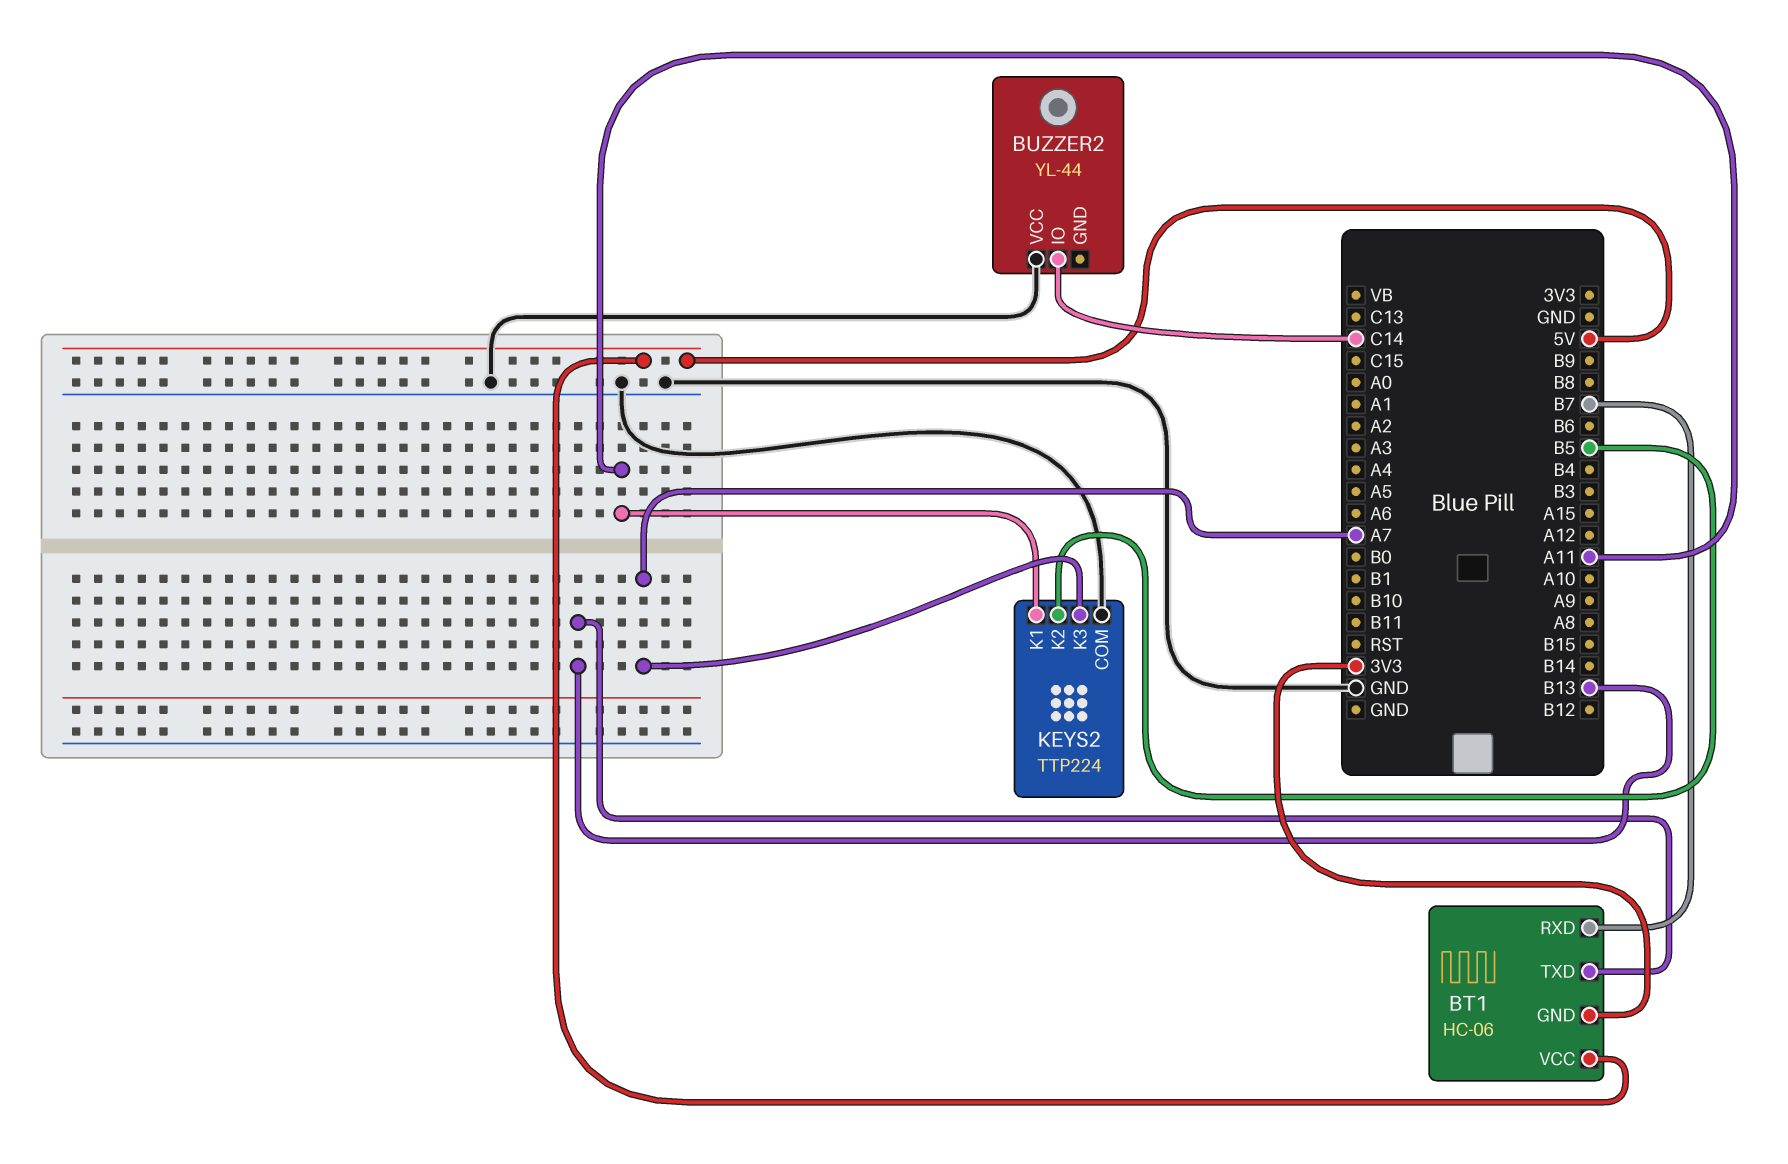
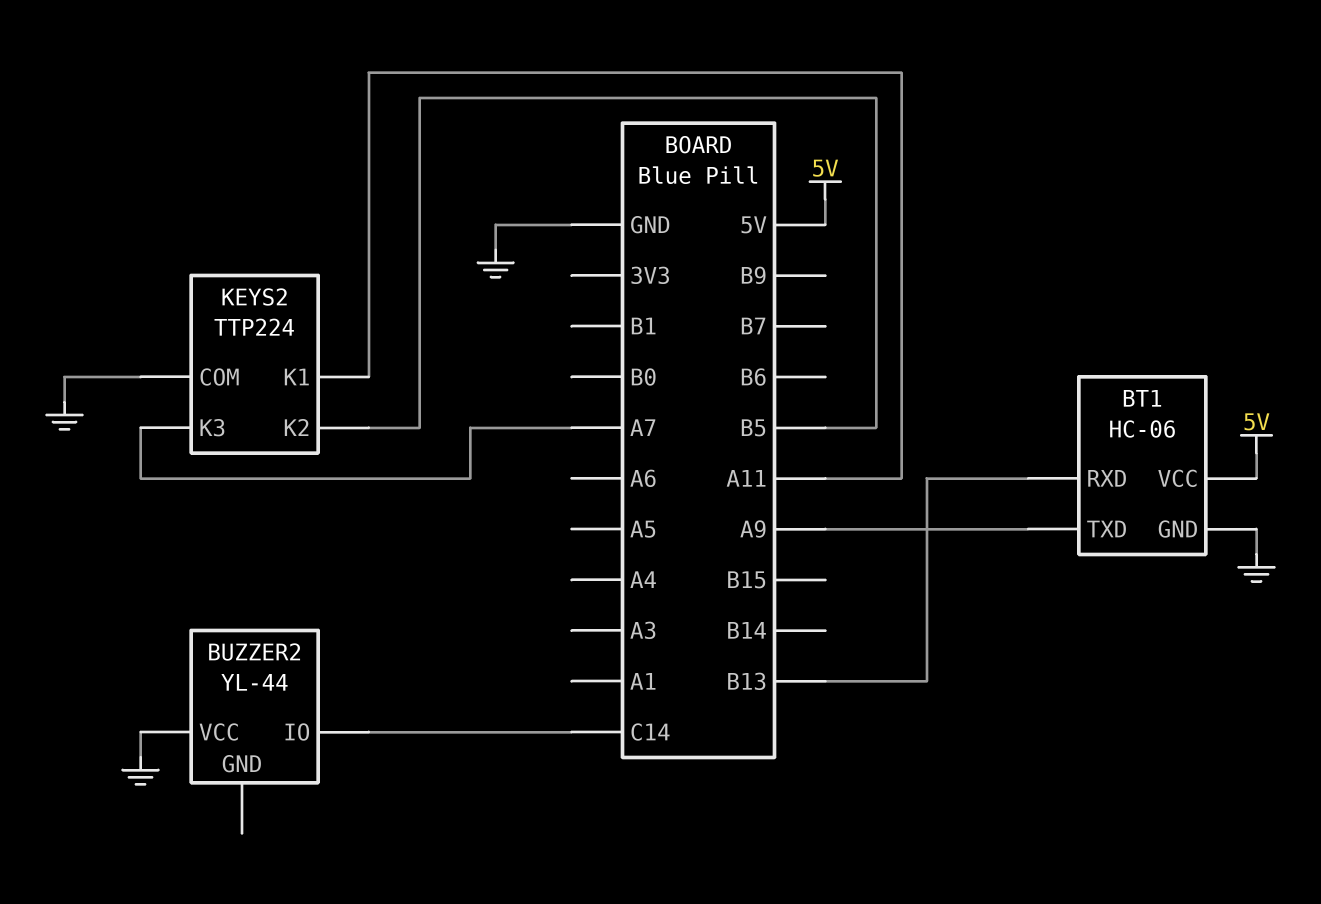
BT1 pin GND: 3V3 -> GND
BT1 pin RXD: B7 -> B13
BT1 pin TXD: B13 -> A9

